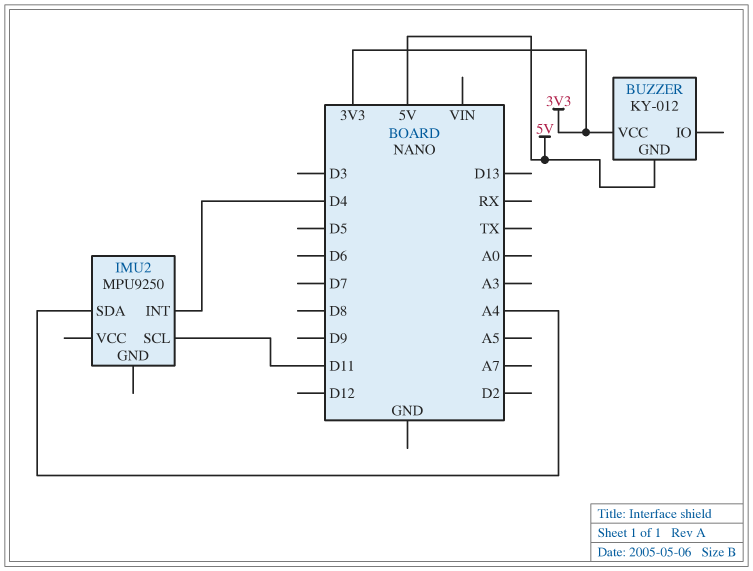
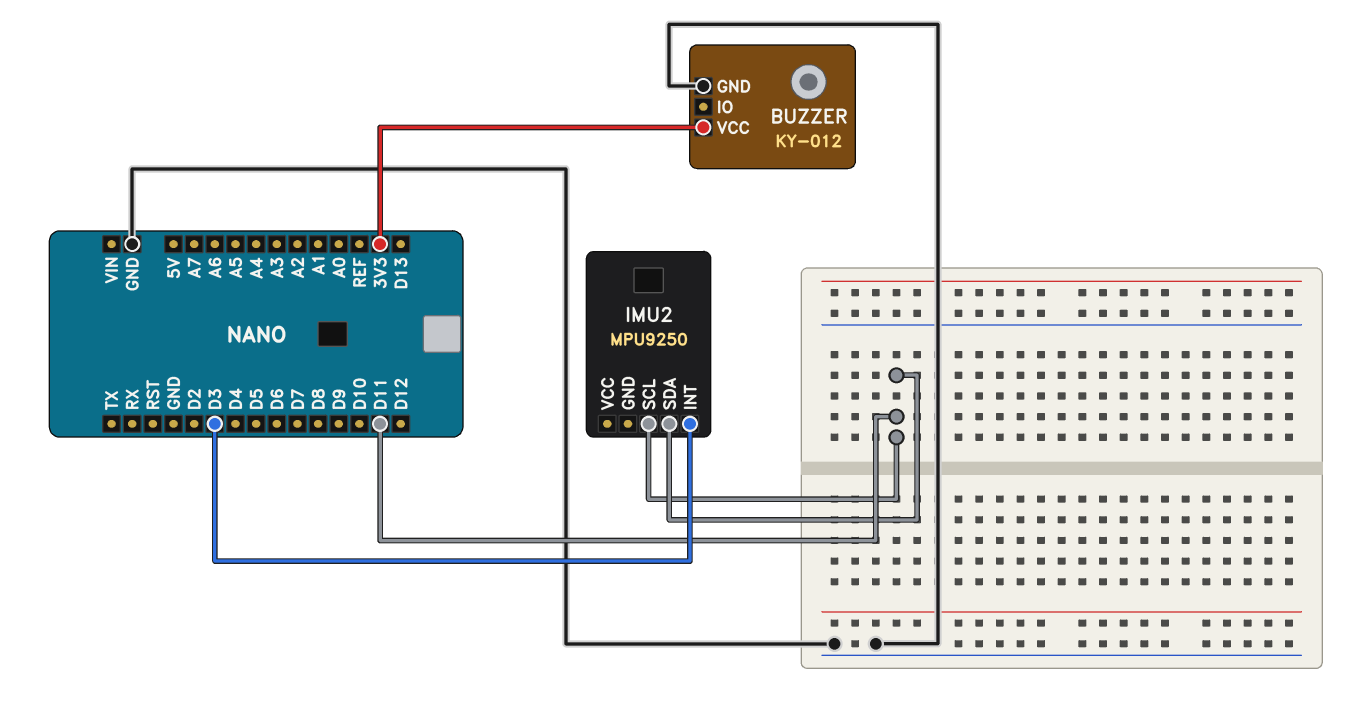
BUZZER pin GND: 5V -> GND
IMU2 pin INT: D4 -> D3
IMU2 pin SDA: A4 -> D11

